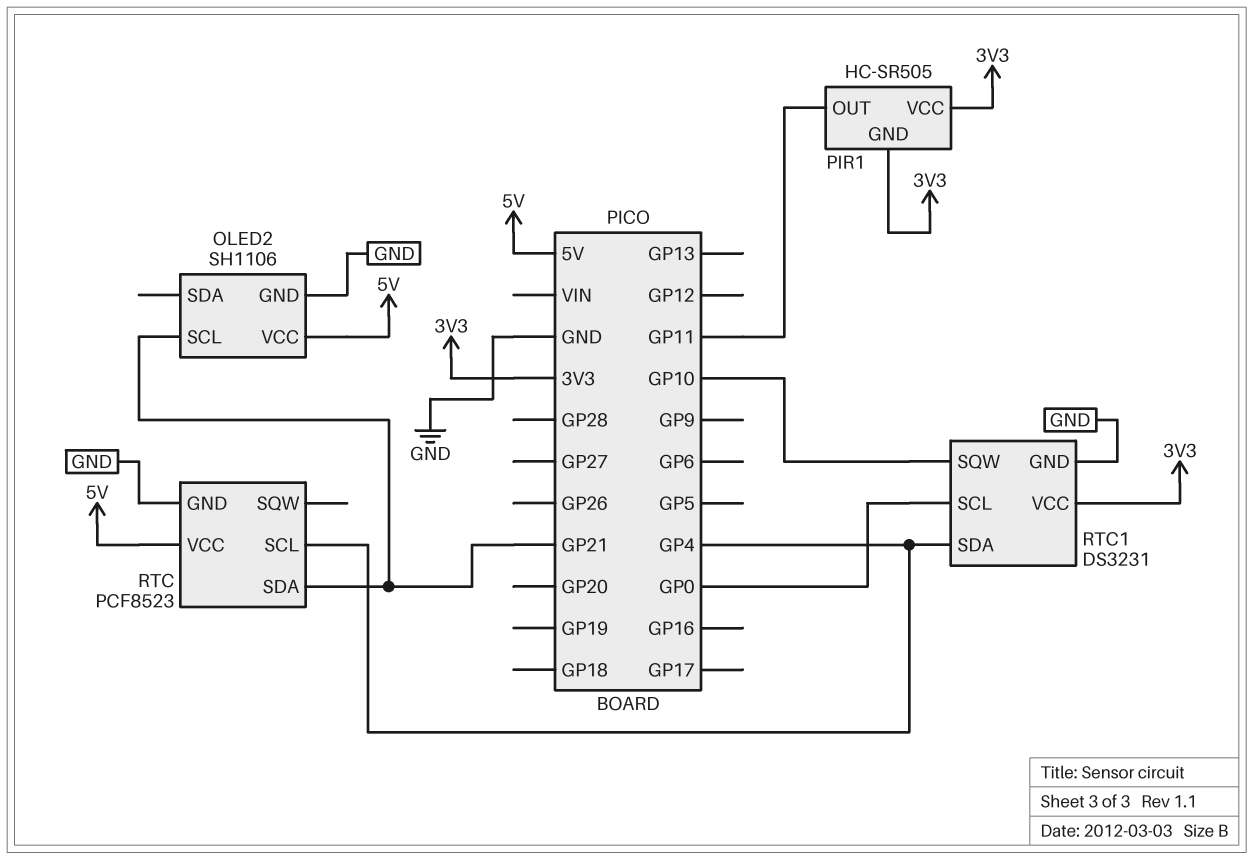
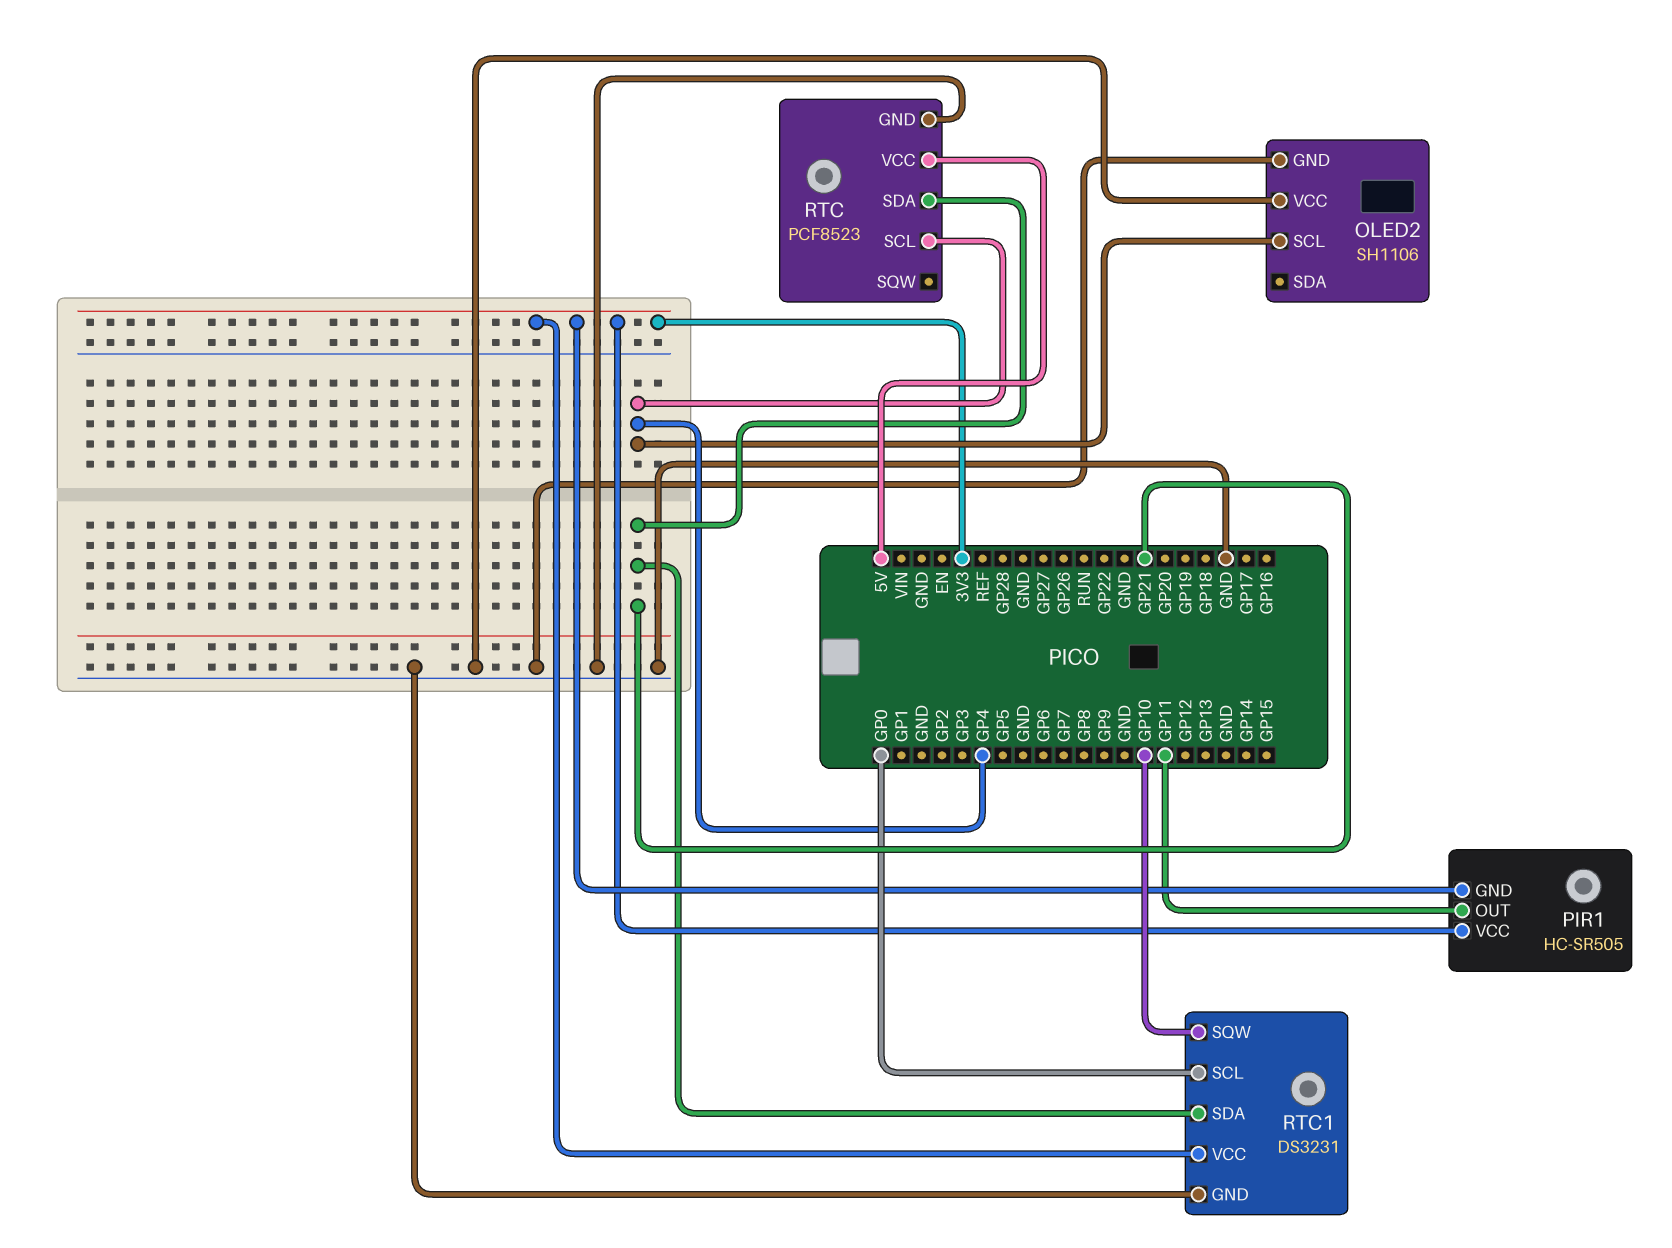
OLED2 pin SCL: GP21 -> GP4
OLED2 pin VCC: 5V -> GND
RTC1 pin SDA: GP4 -> GP21

